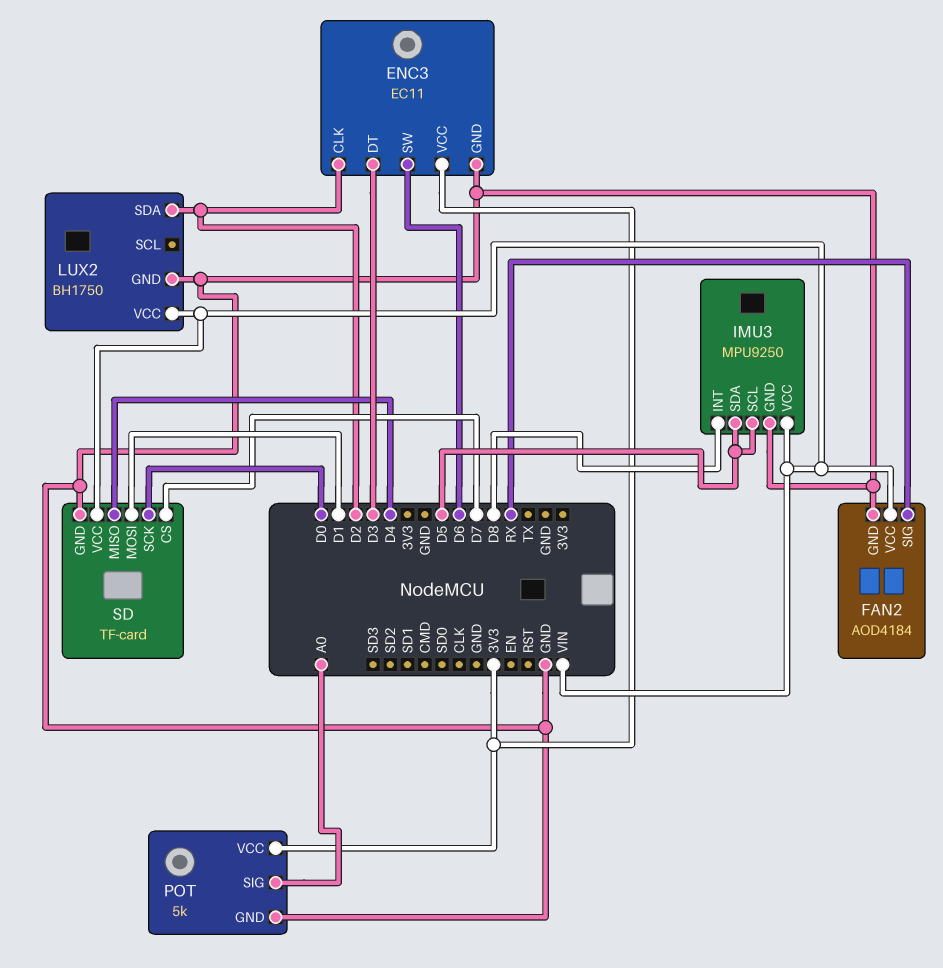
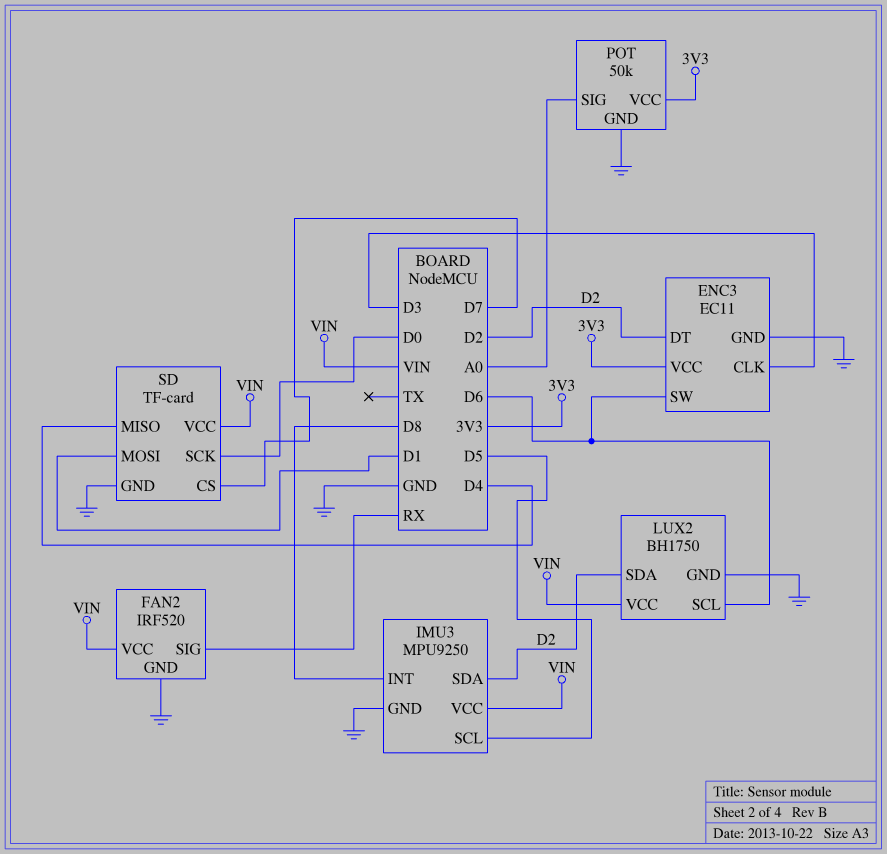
ENC3 pin CLK: D2 -> D3
ENC3 pin DT: D3 -> D2
FAN2: AOD4184 -> IRF520
IMU3 pin SDA: D5 -> D2
LUX2 pin SCL: none -> D6
POT: 5k -> 50k

